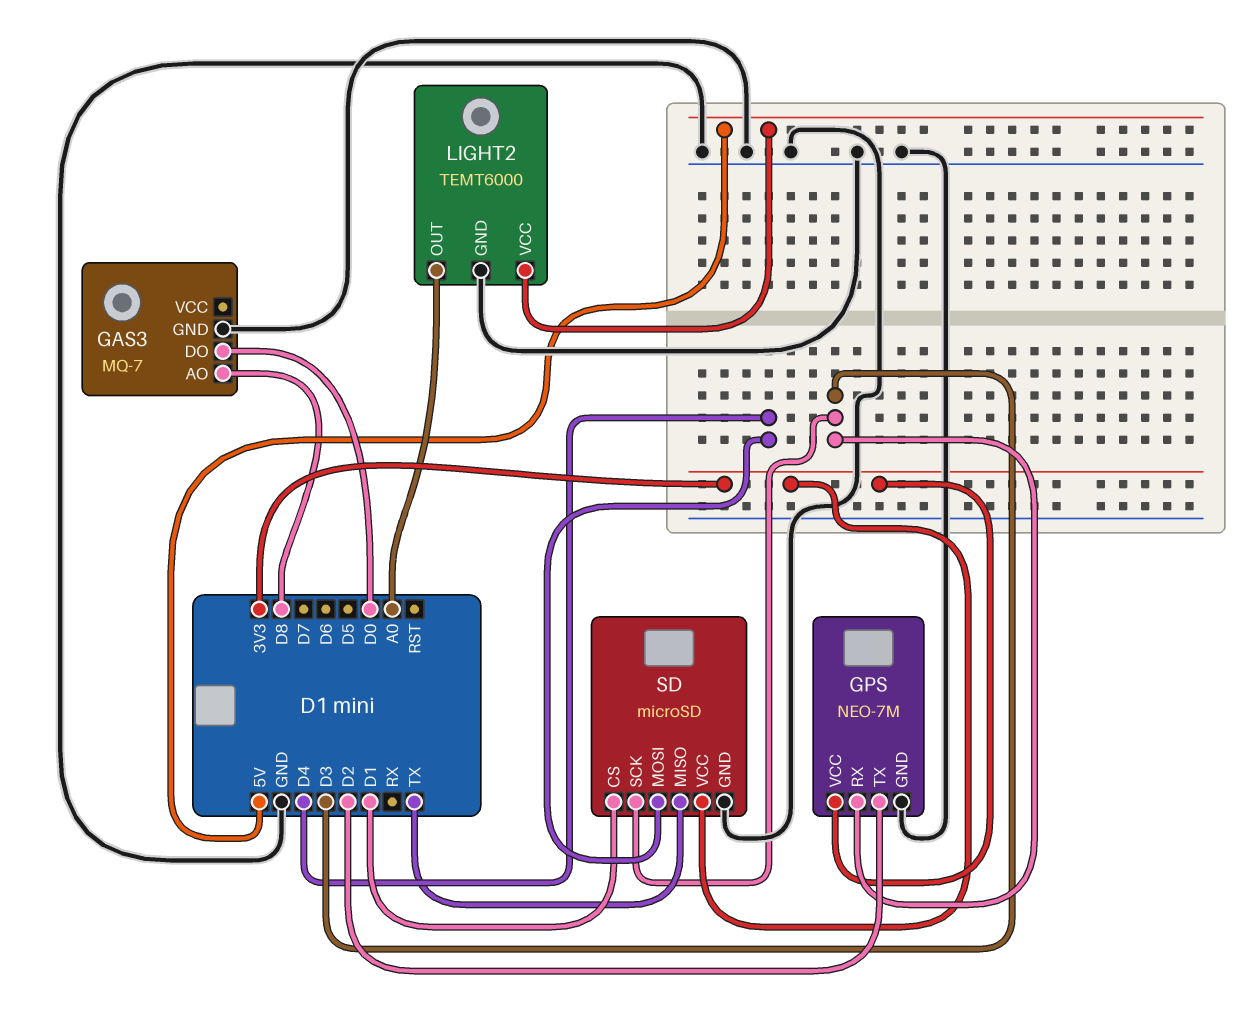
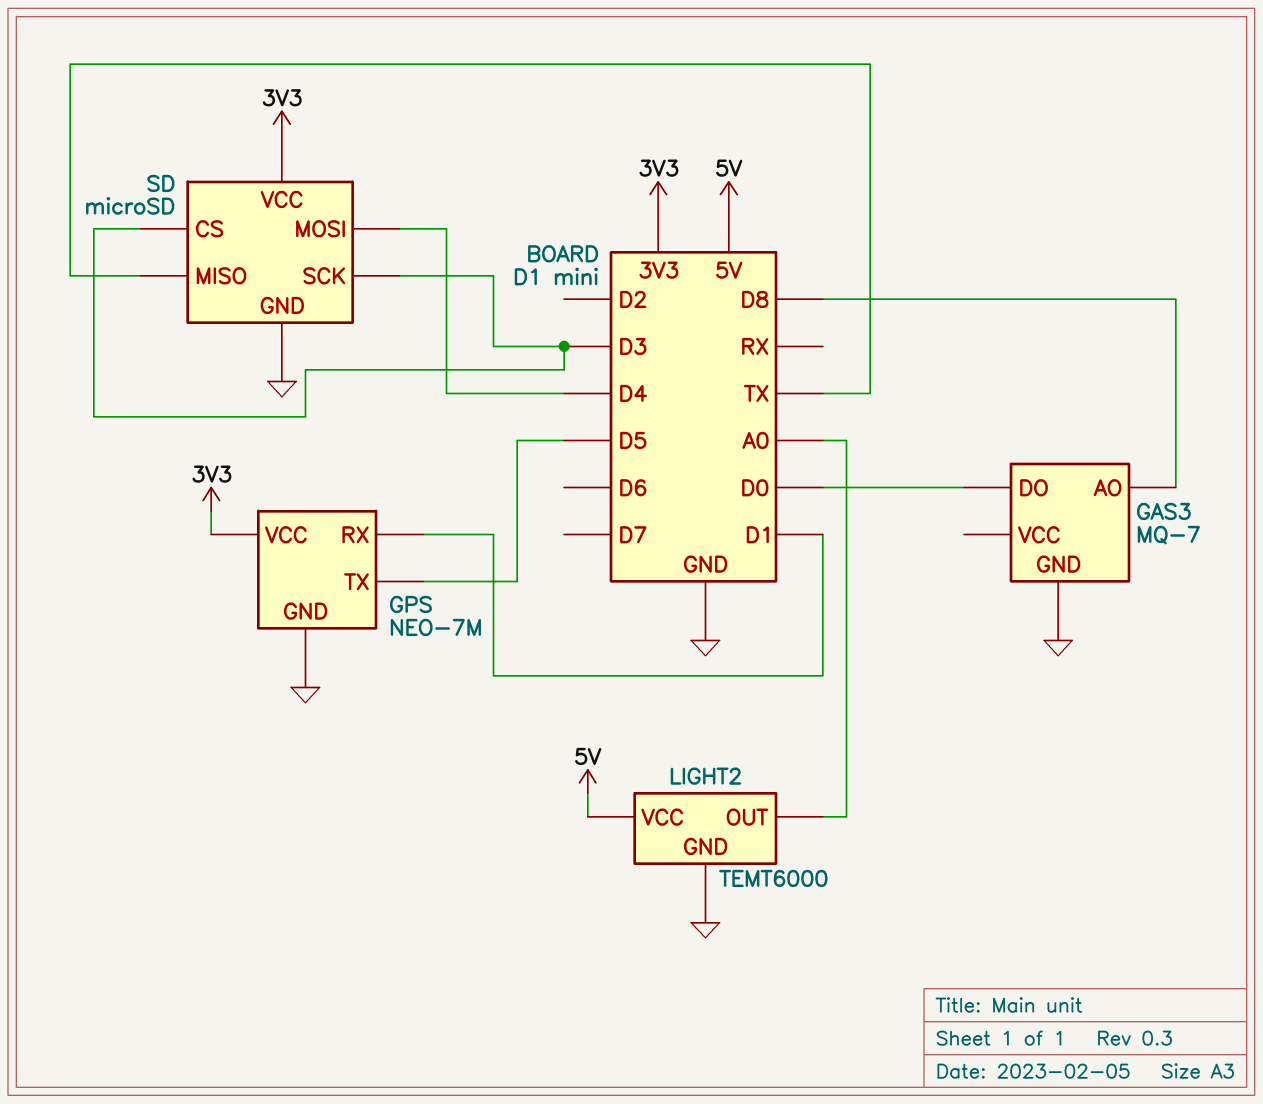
GPS pin RX: D3 -> D1
GPS pin TX: D2 -> D5
SD pin CS: D1 -> D3

